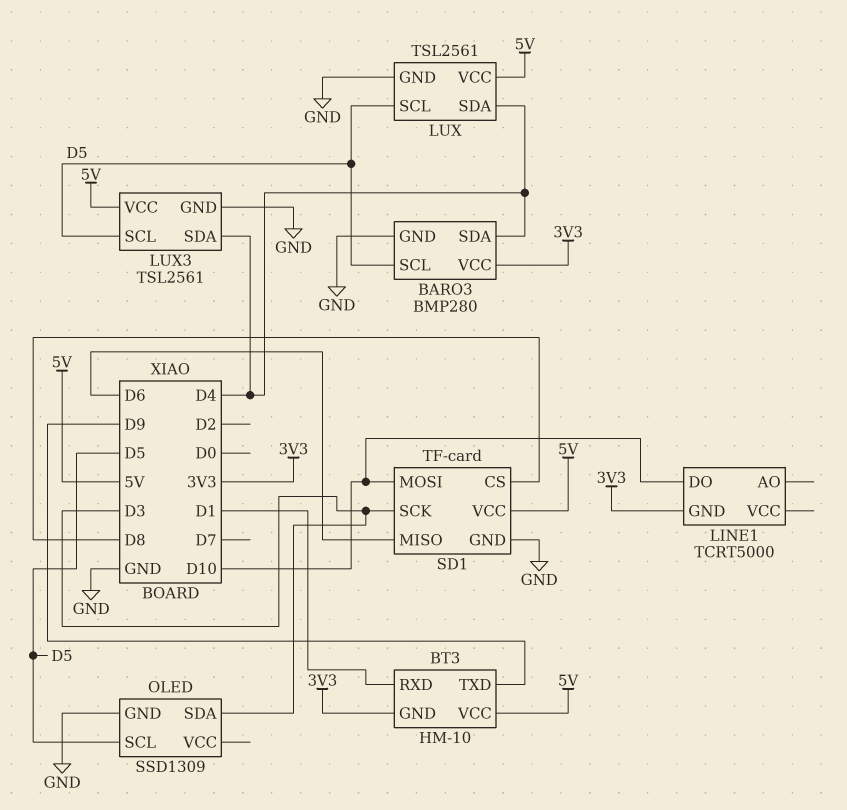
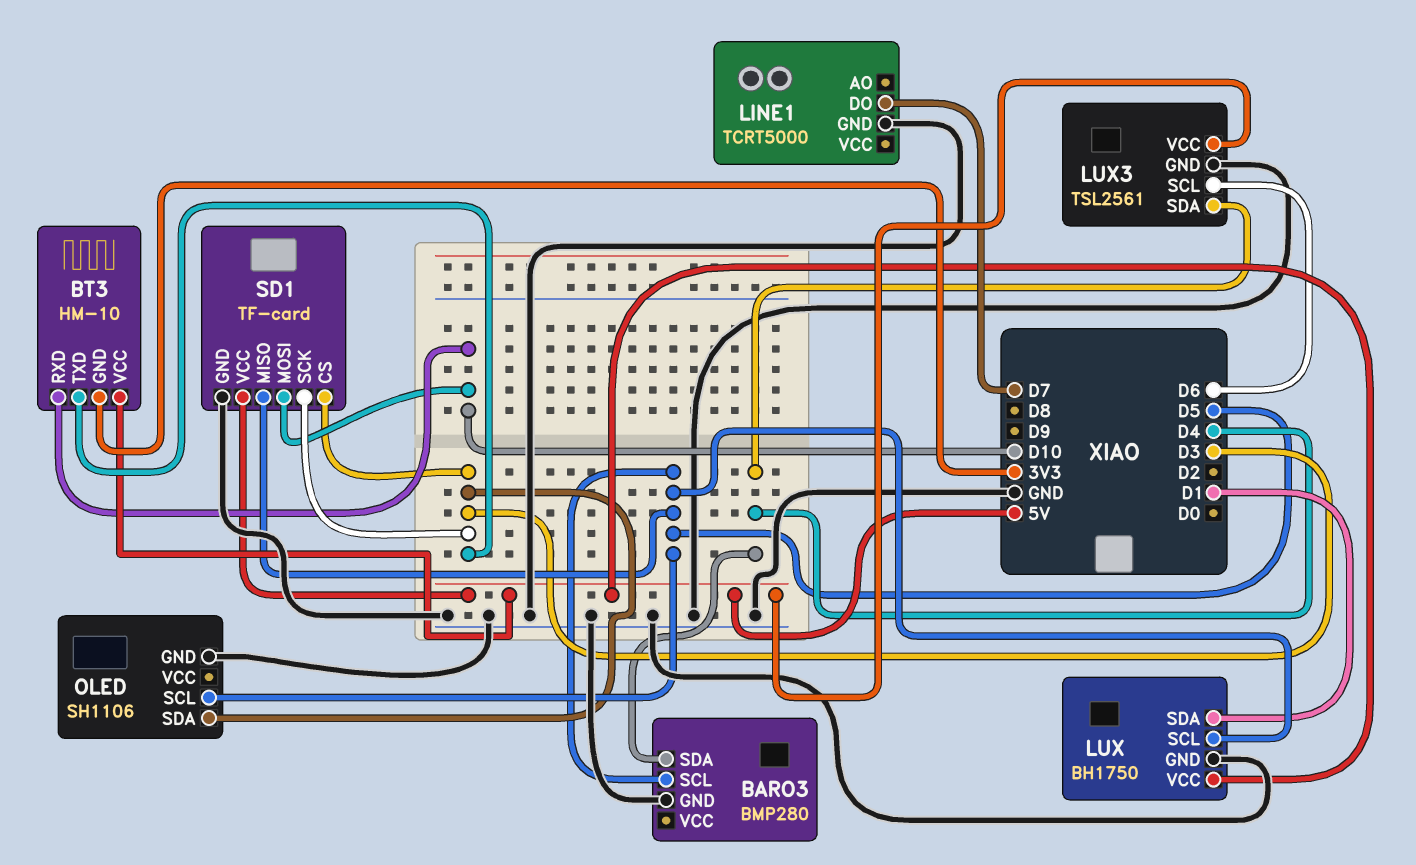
BARO3 pin VCC: 3V3 -> none
BT3 pin RXD: D1 -> D10
BT3 pin TXD: D9 -> D3
LINE1 pin DO: D10 -> D7
LINE1 pin GND: 3V3 -> GND
LUX: TSL2561 -> BH1750
LUX pin SDA: D4 -> D1
LUX3 pin SCL: D5 -> D6
OLED: SSD1309 -> SH1106
SD1 pin CS: D8 -> D3
SD1 pin MISO: D6 -> D5

